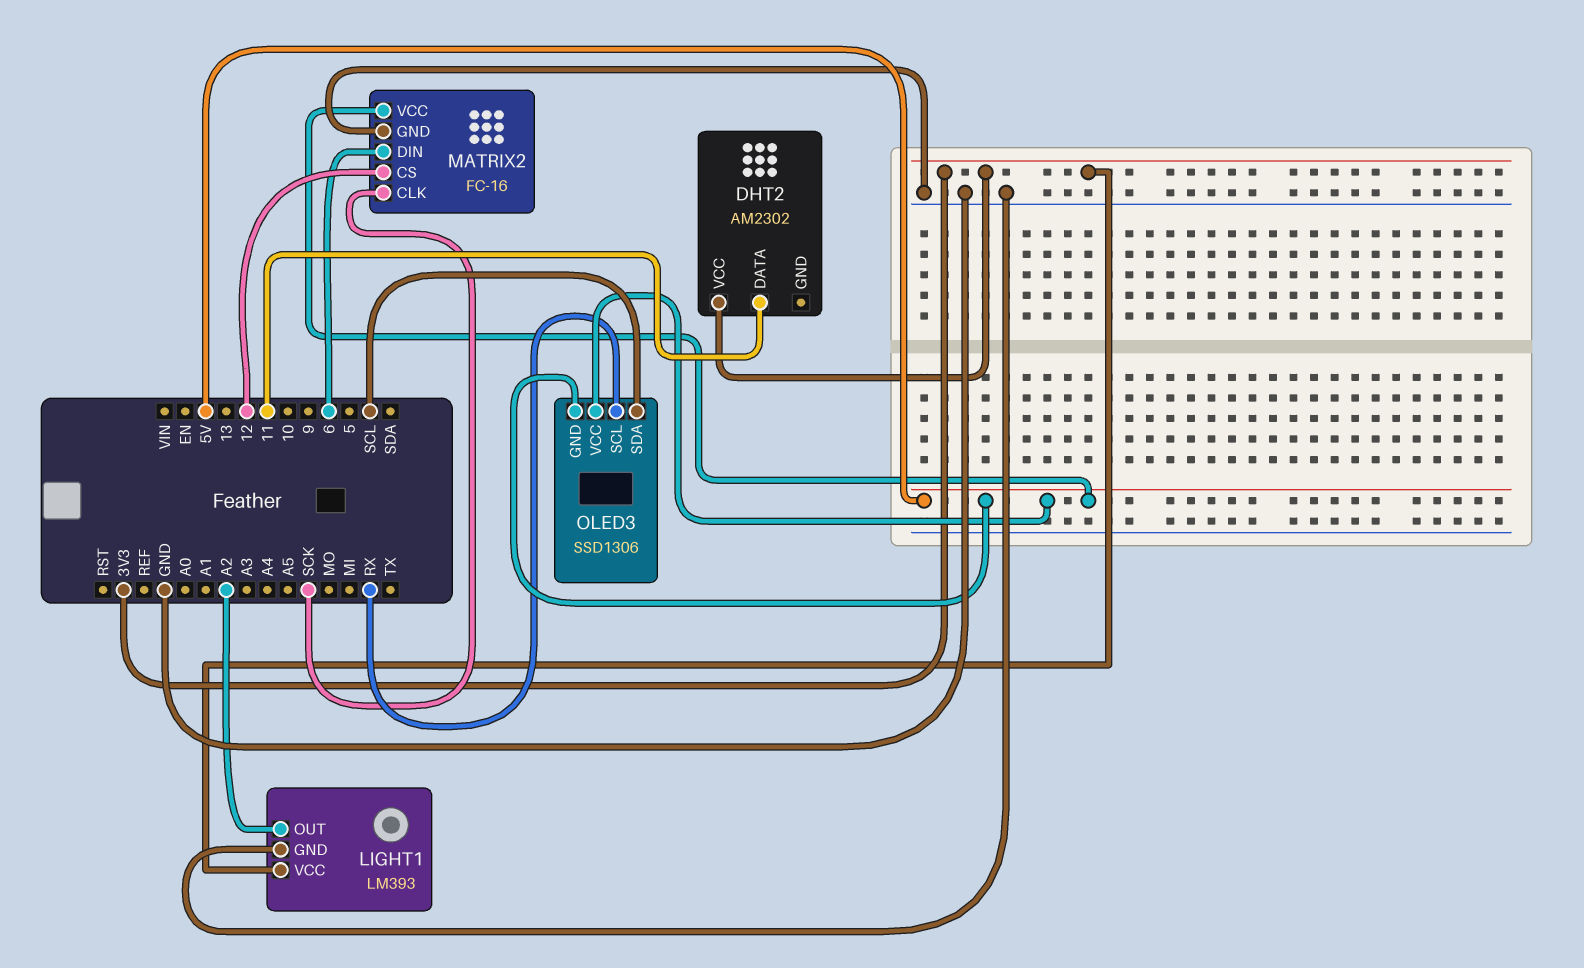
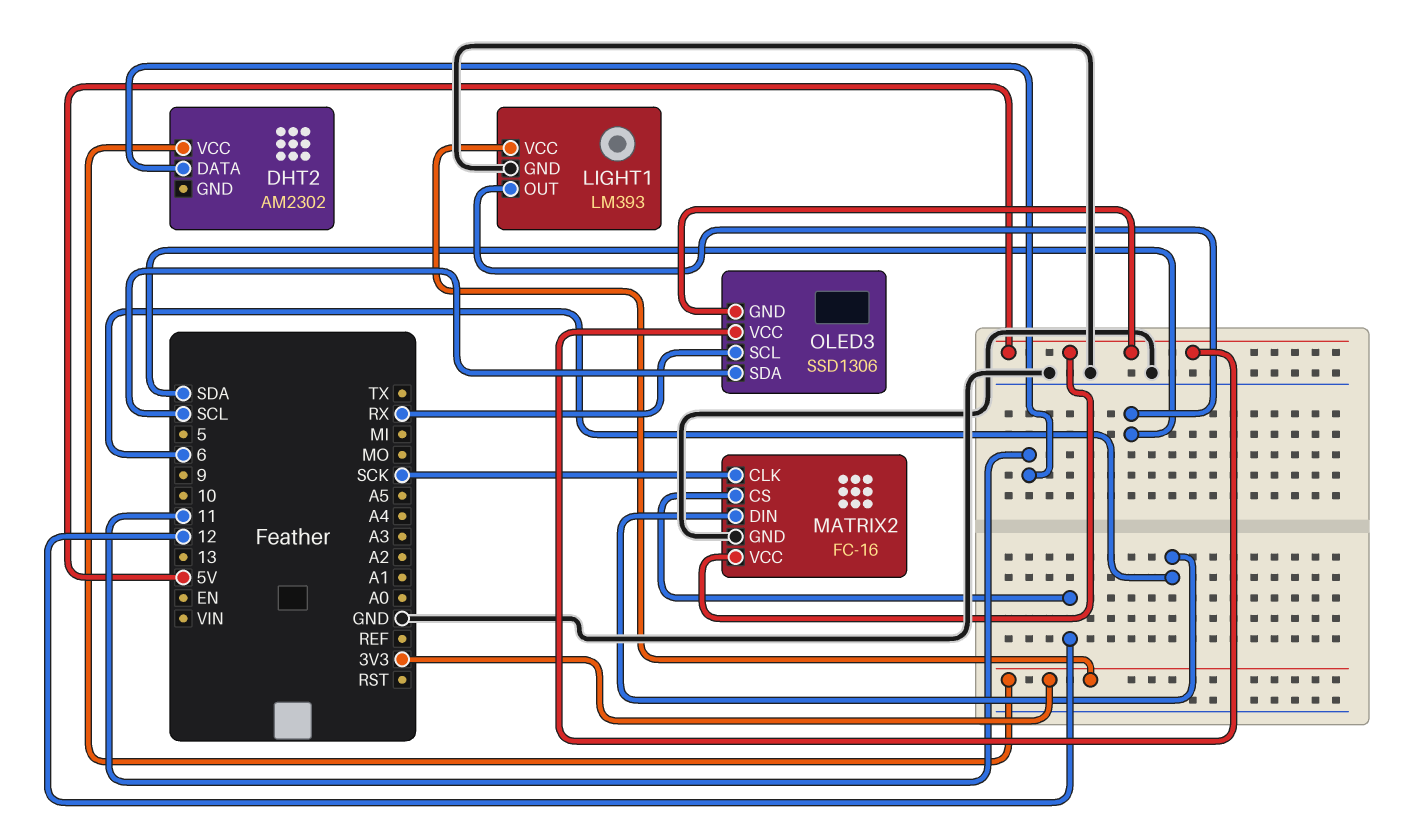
LIGHT1 pin OUT: A2 -> SDA

